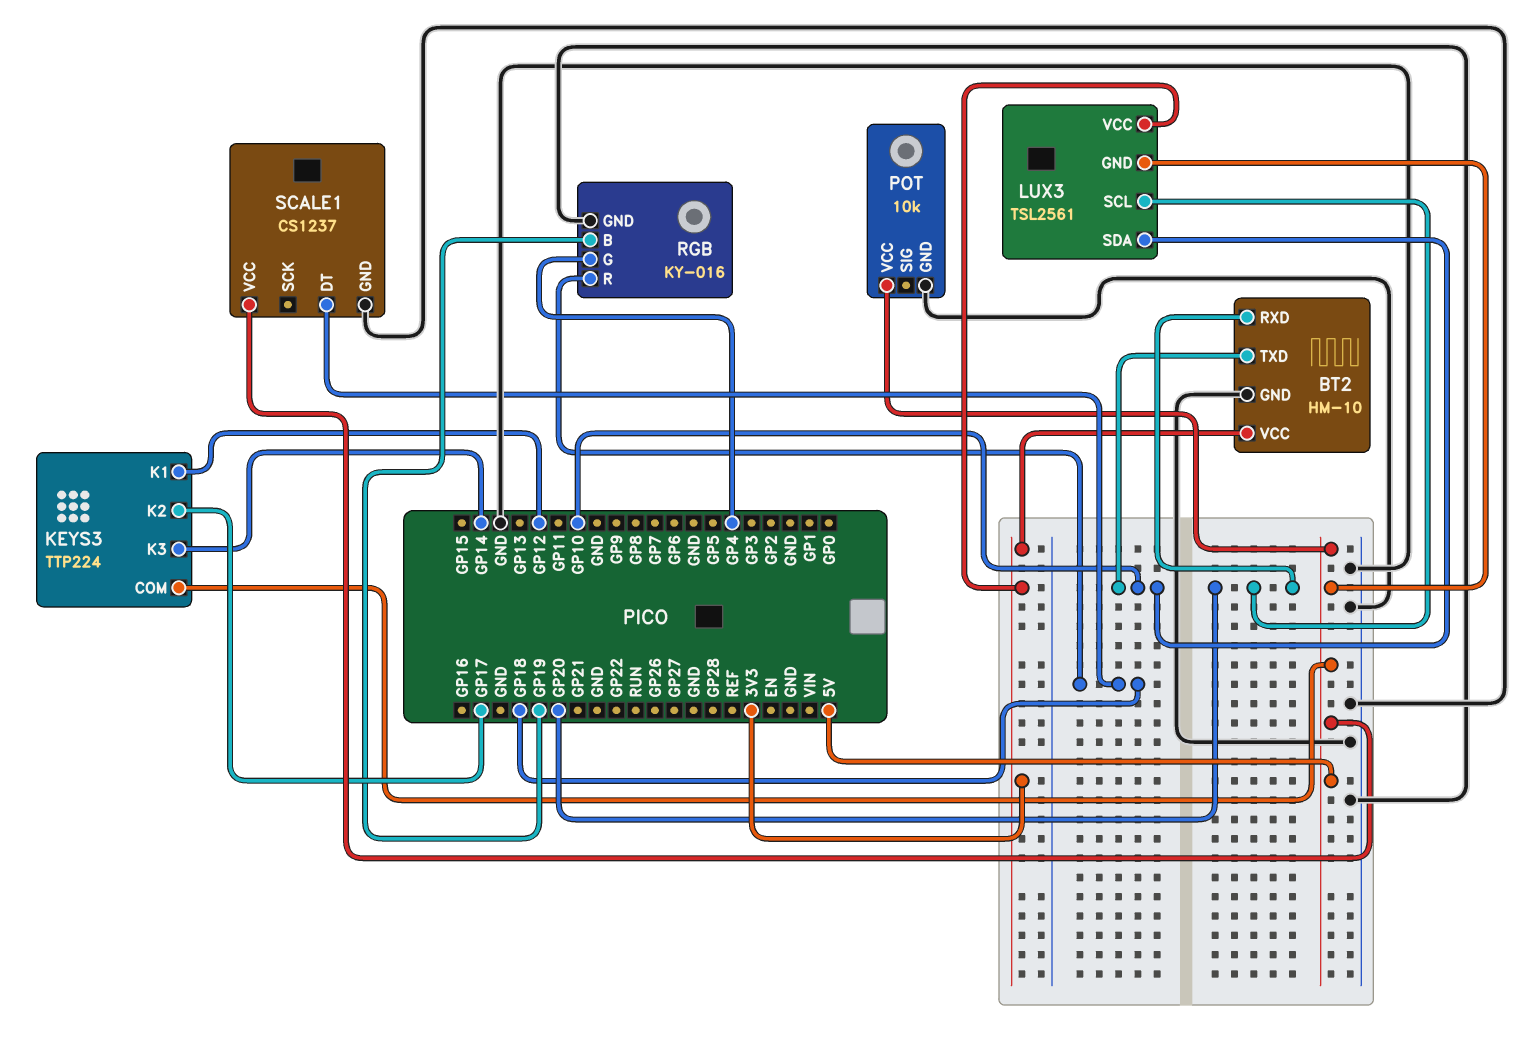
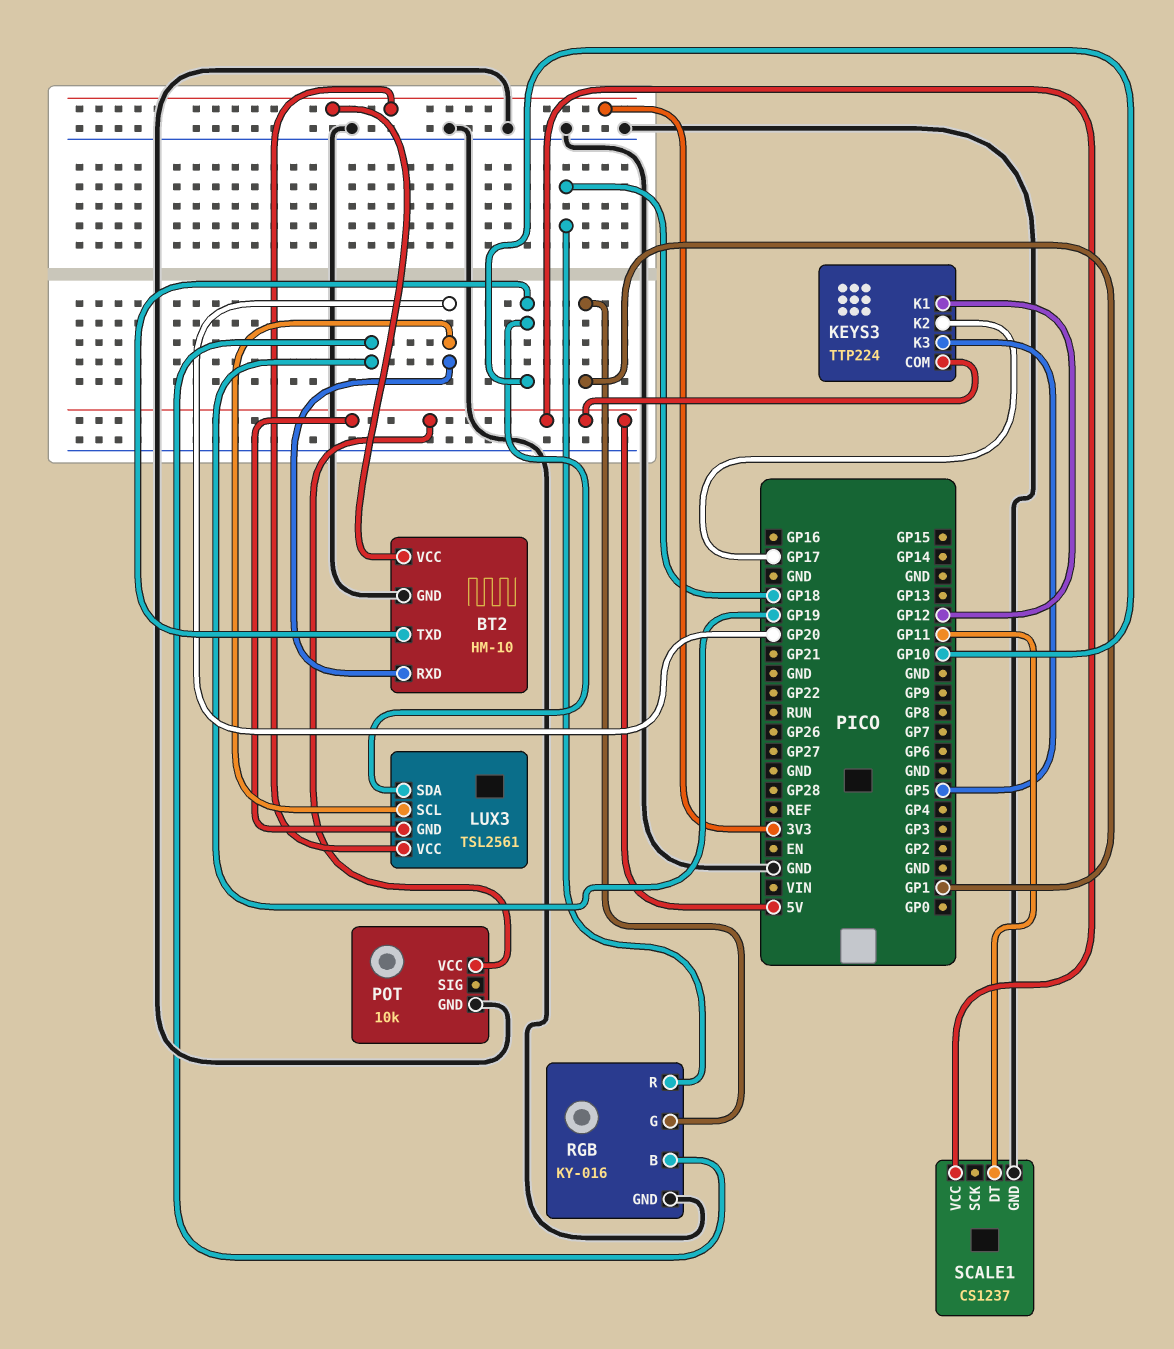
KEYS3 pin K3: GP14 -> GP5
RGB pin G: GP4 -> GP1
SCALE1 pin DT: GP18 -> GP11

